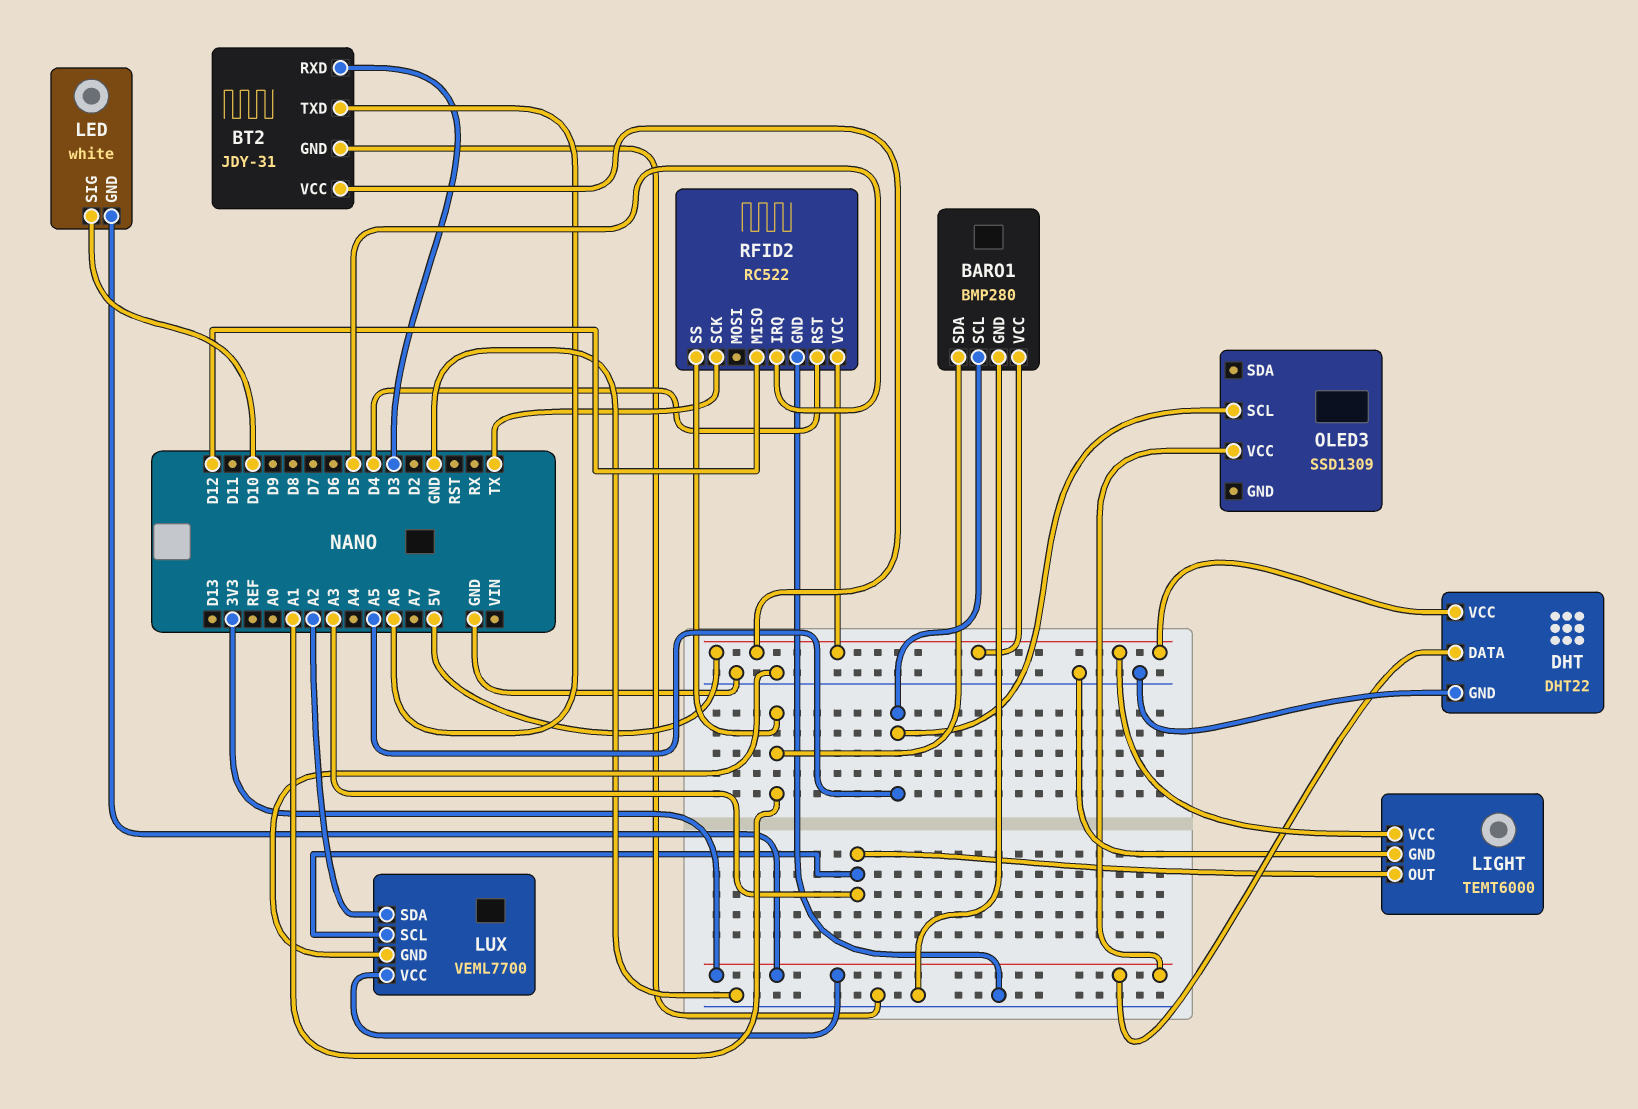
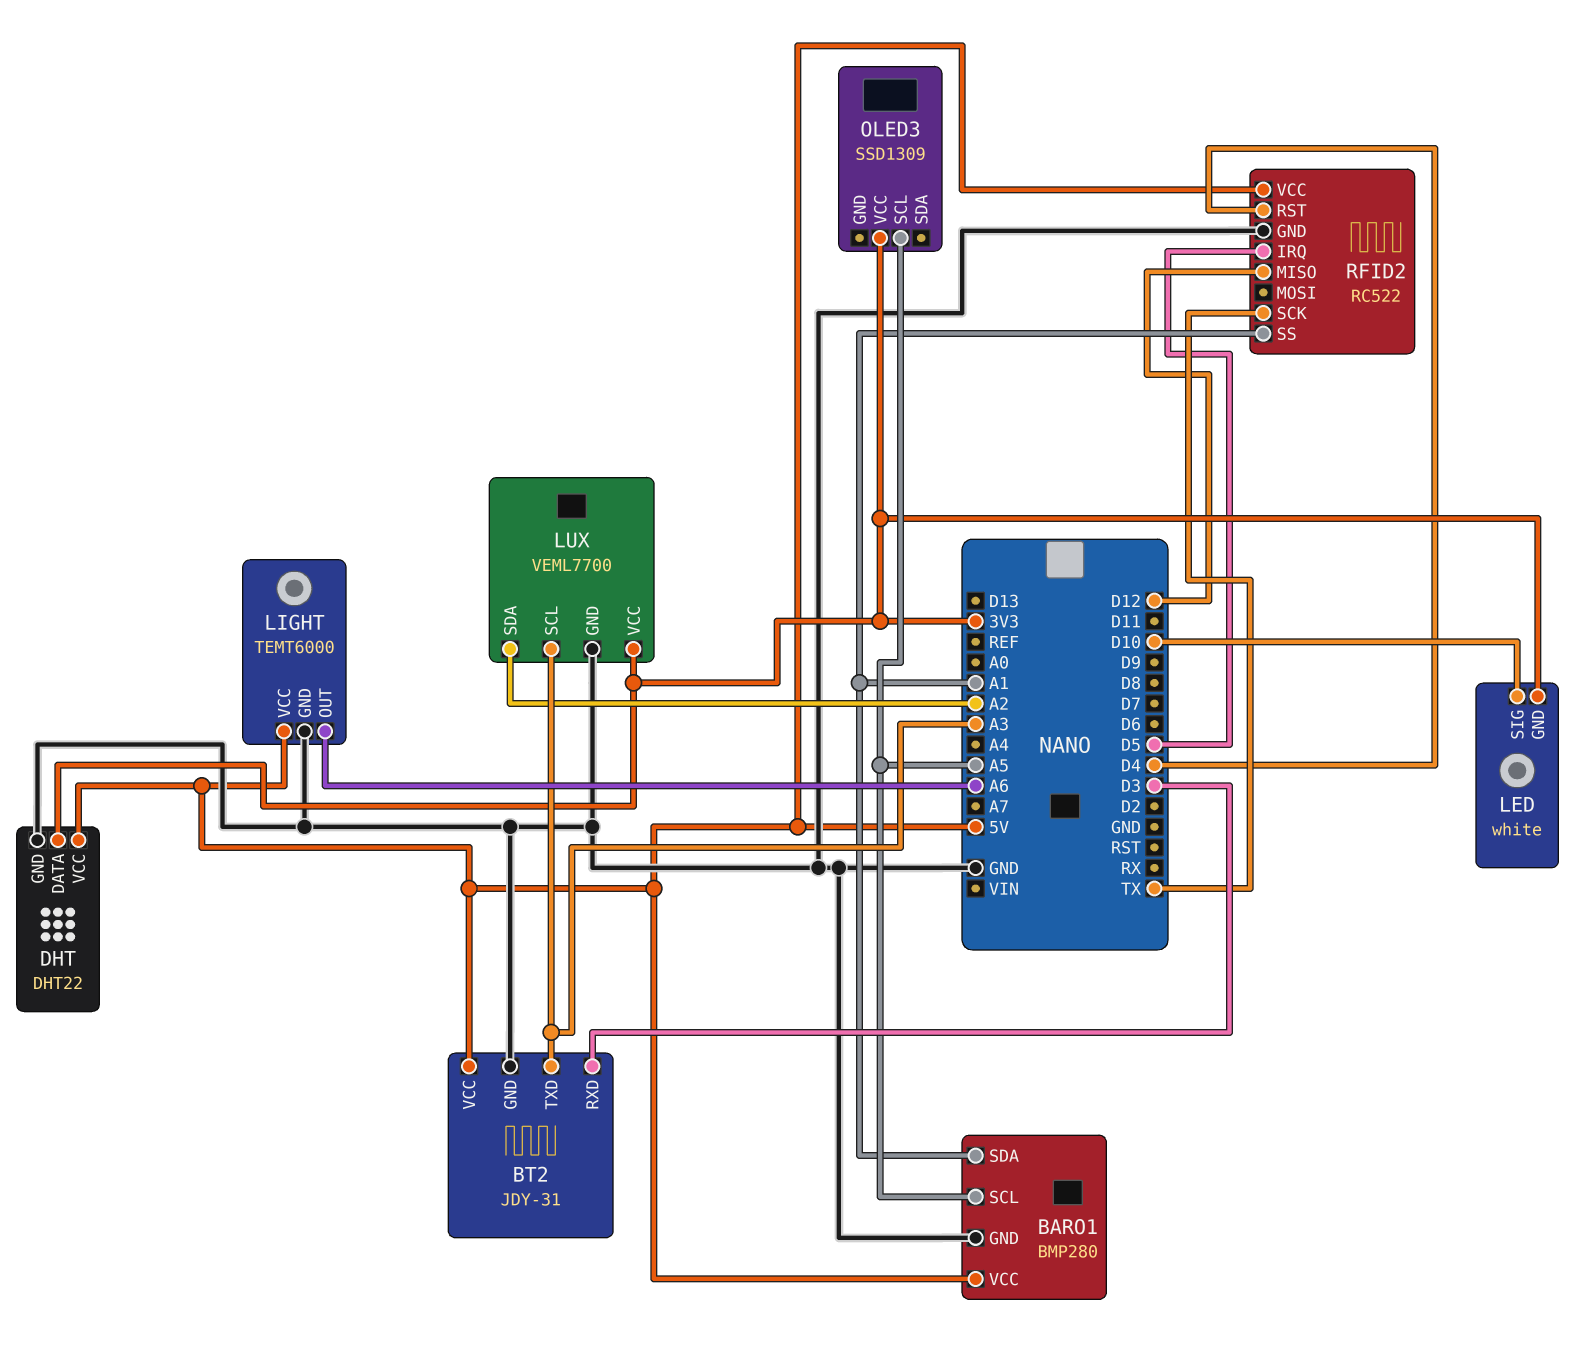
BT2 pin TXD: A6 -> A3
LIGHT pin OUT: A3 -> A6

